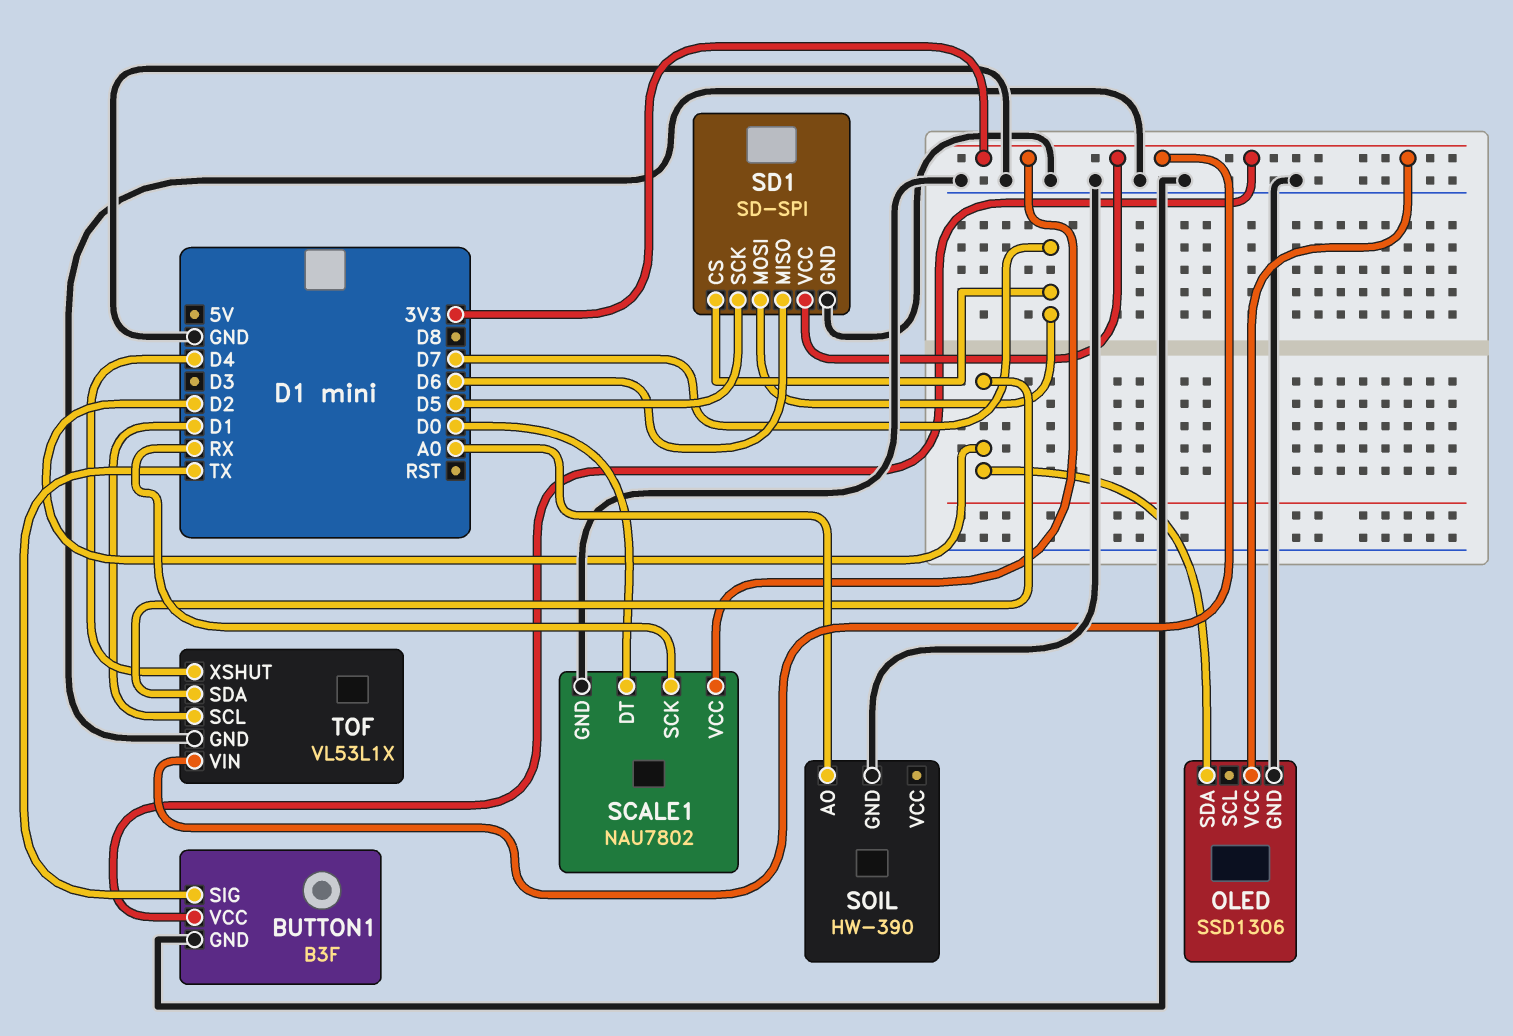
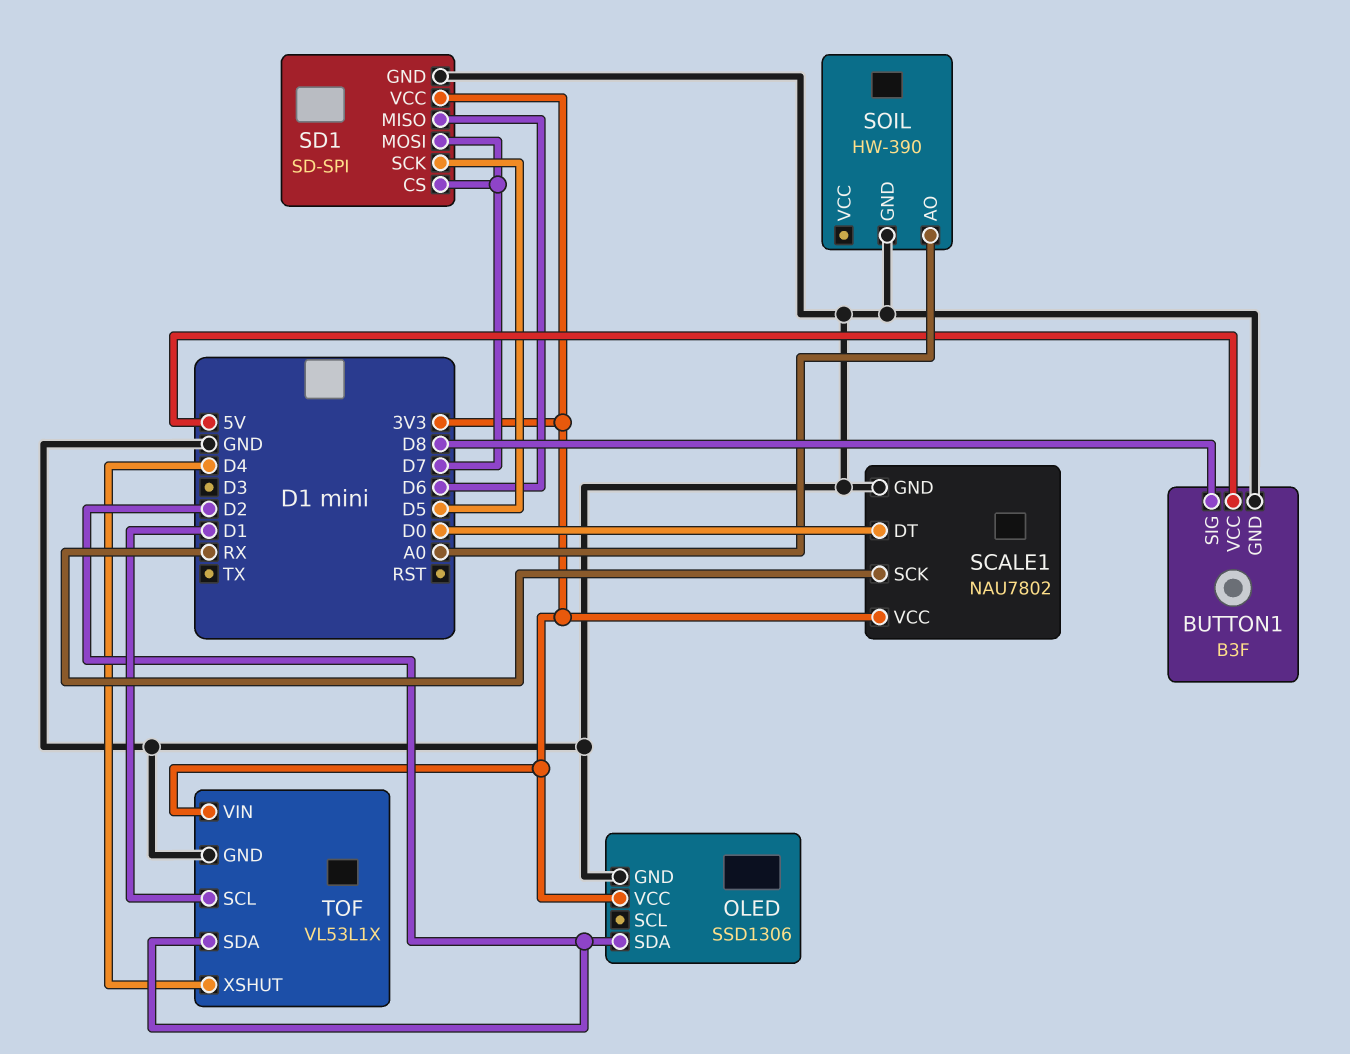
BUTTON1 pin SIG: TX -> D8
BUTTON1 pin VCC: 3V3 -> 5V

